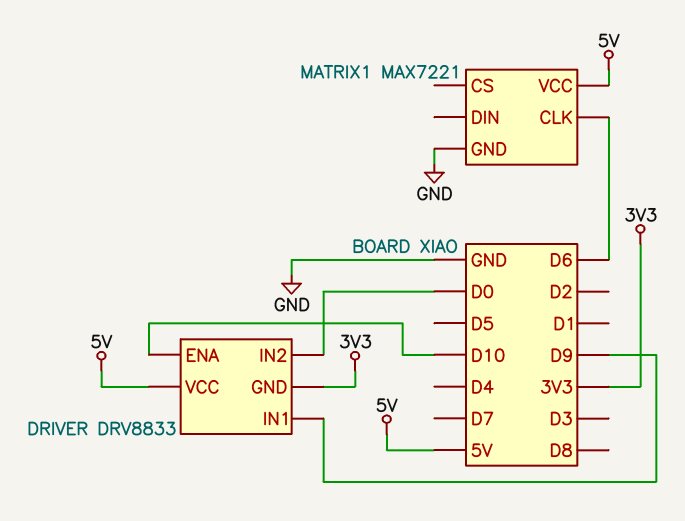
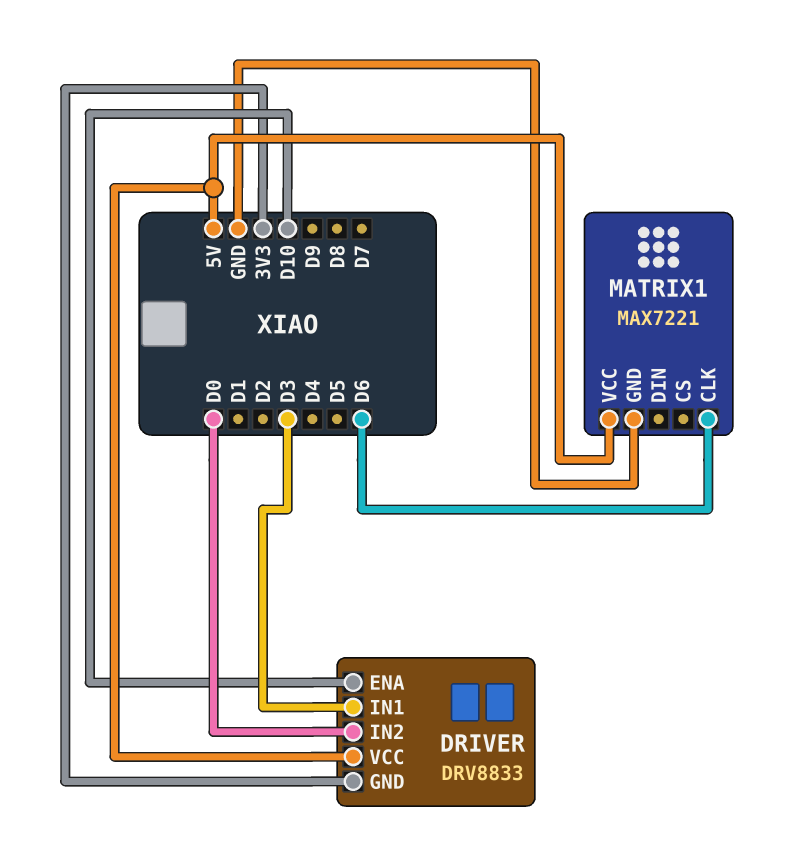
DRIVER pin IN1: D9 -> D3

